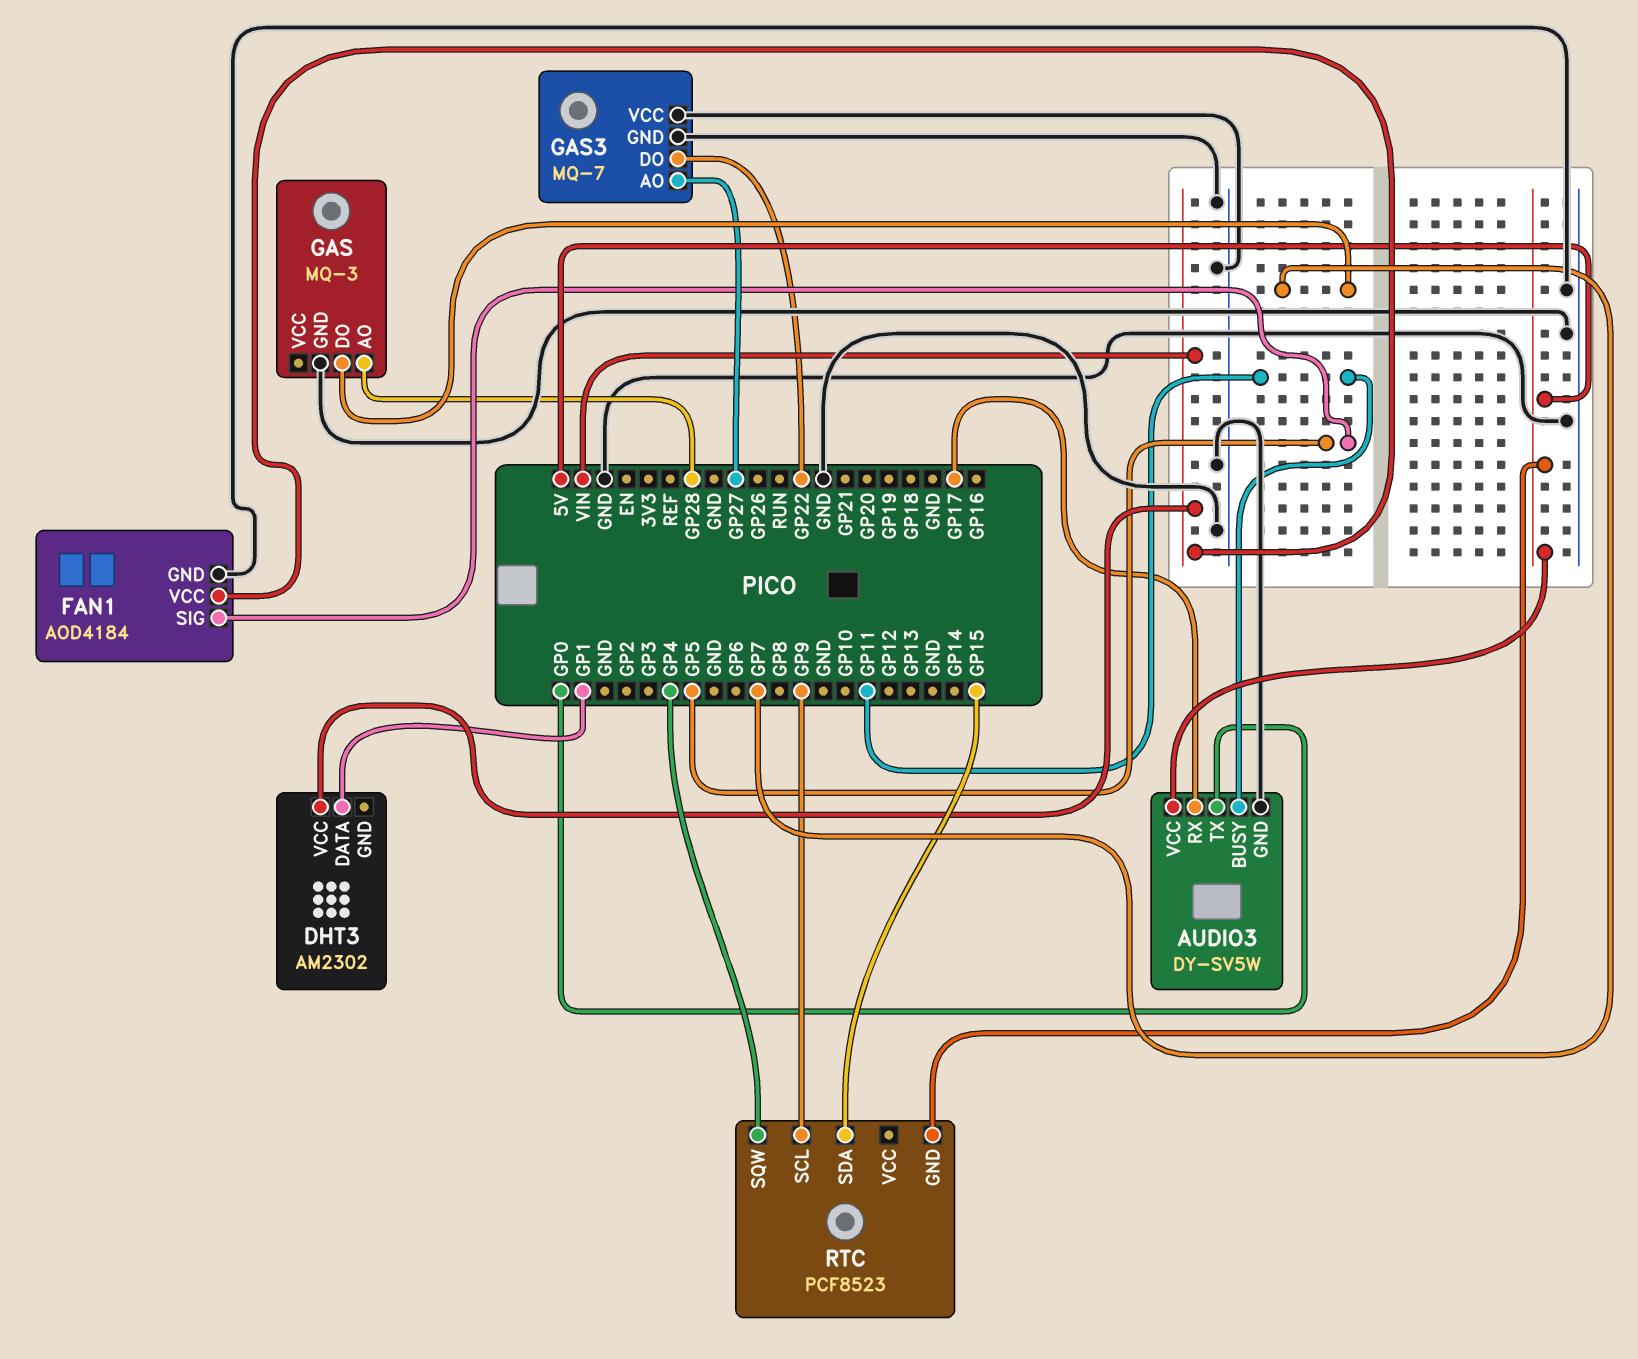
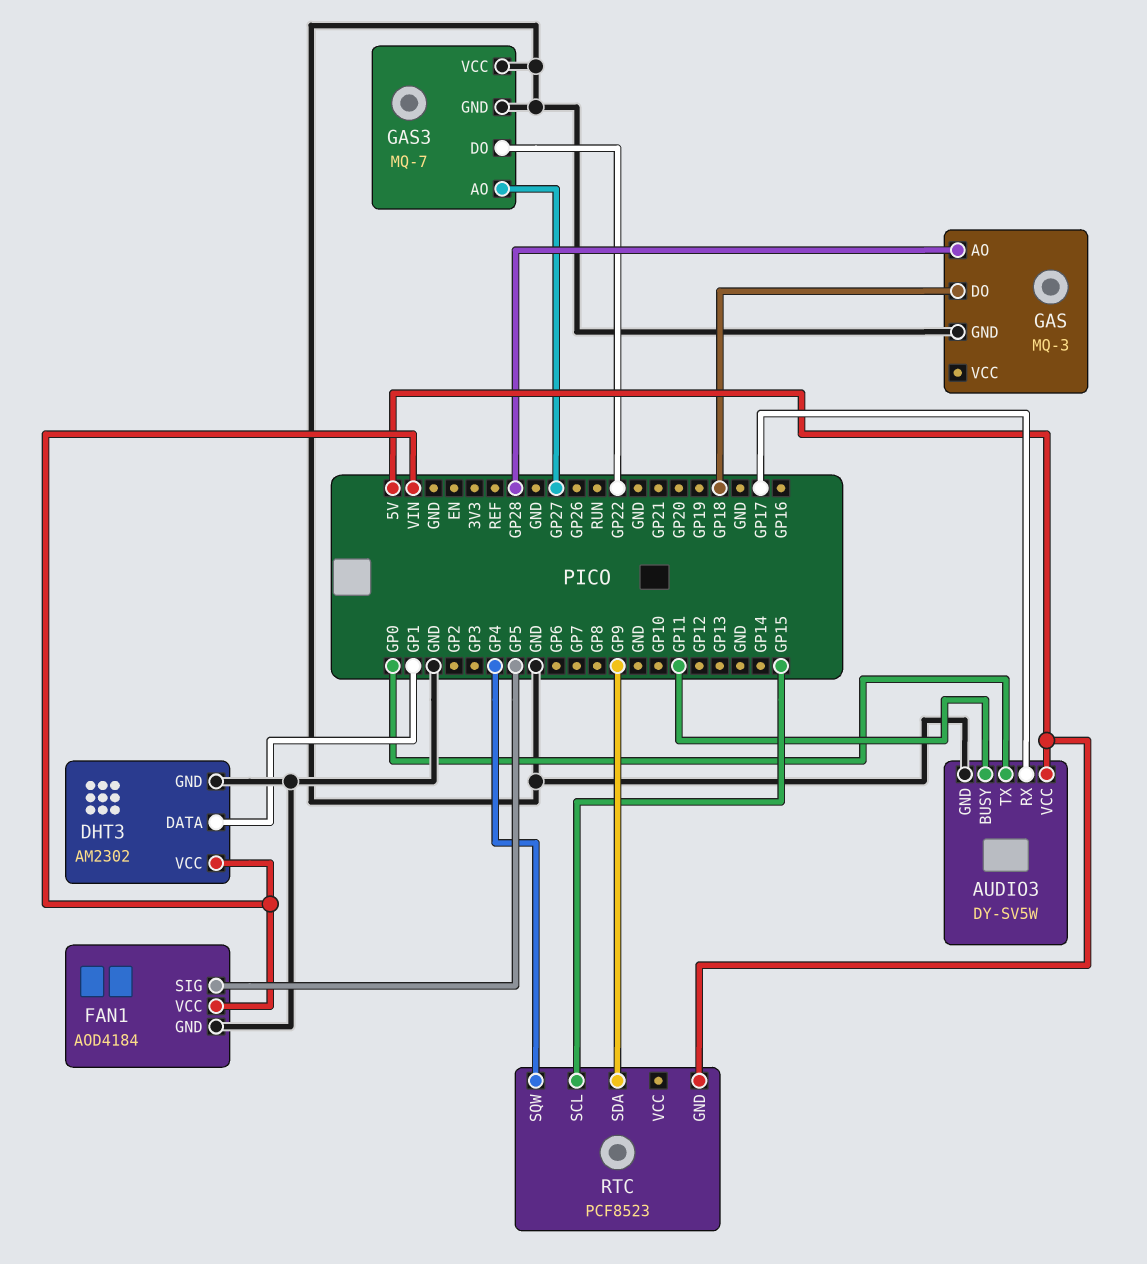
DHT3 pin GND: none -> GND
GAS pin DO: GP7 -> GP18
RTC pin SCL: GP9 -> GP15
RTC pin SDA: GP15 -> GP9

